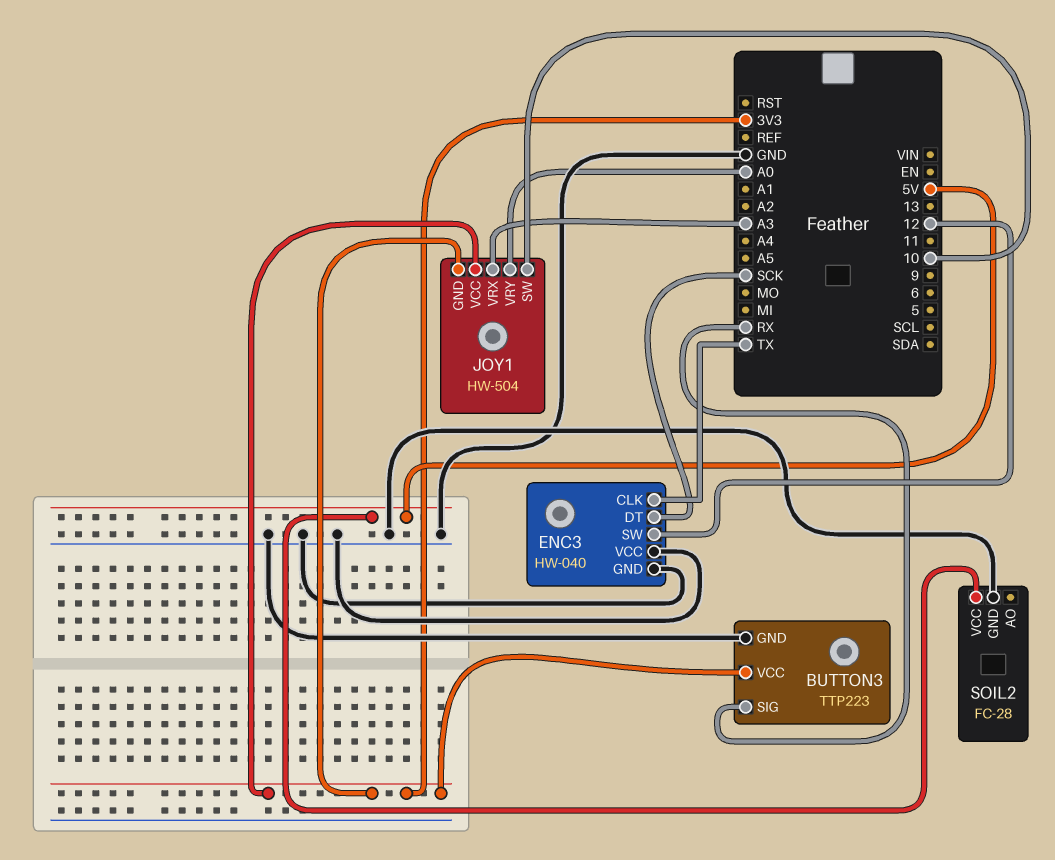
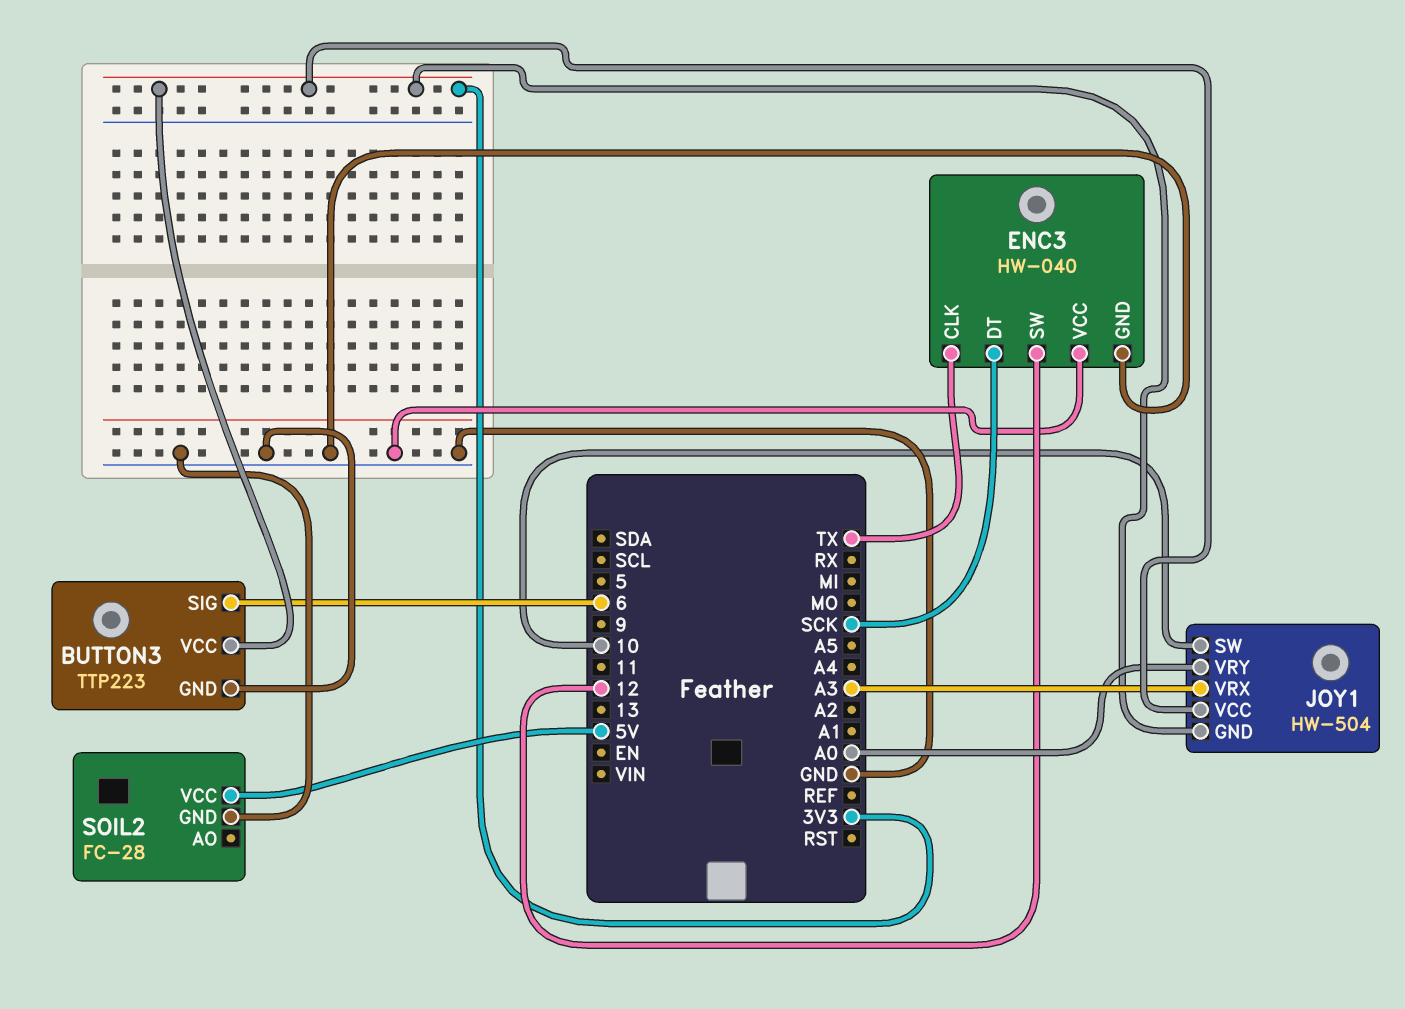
BUTTON3 pin SIG: RX -> 6

